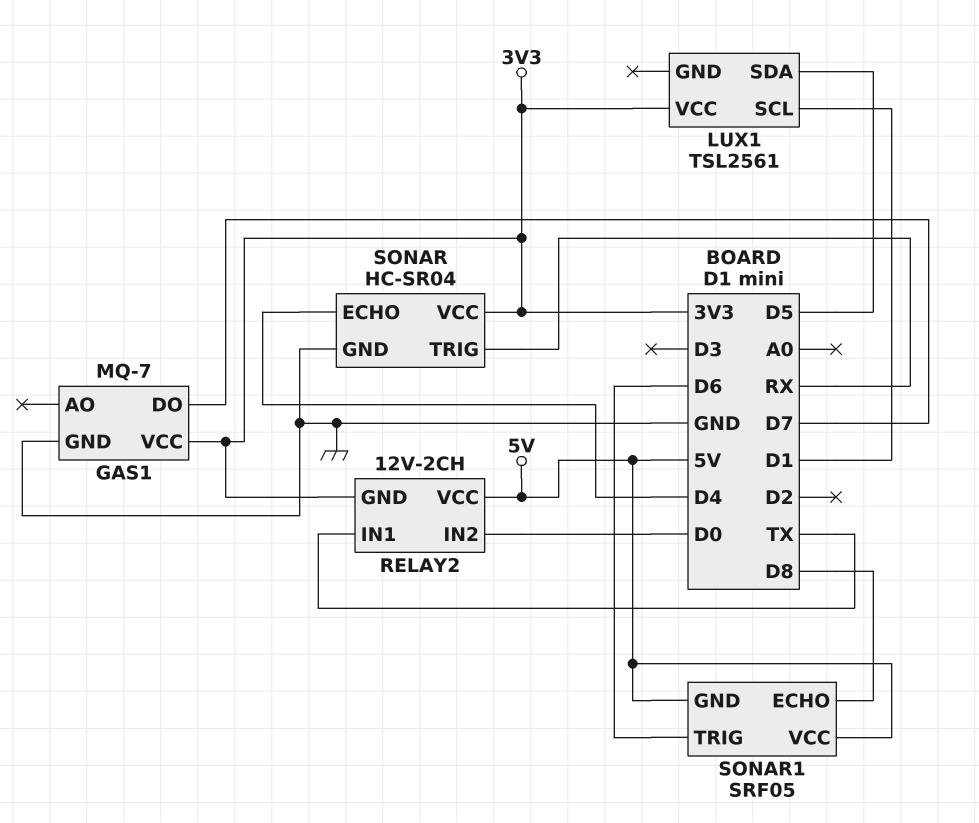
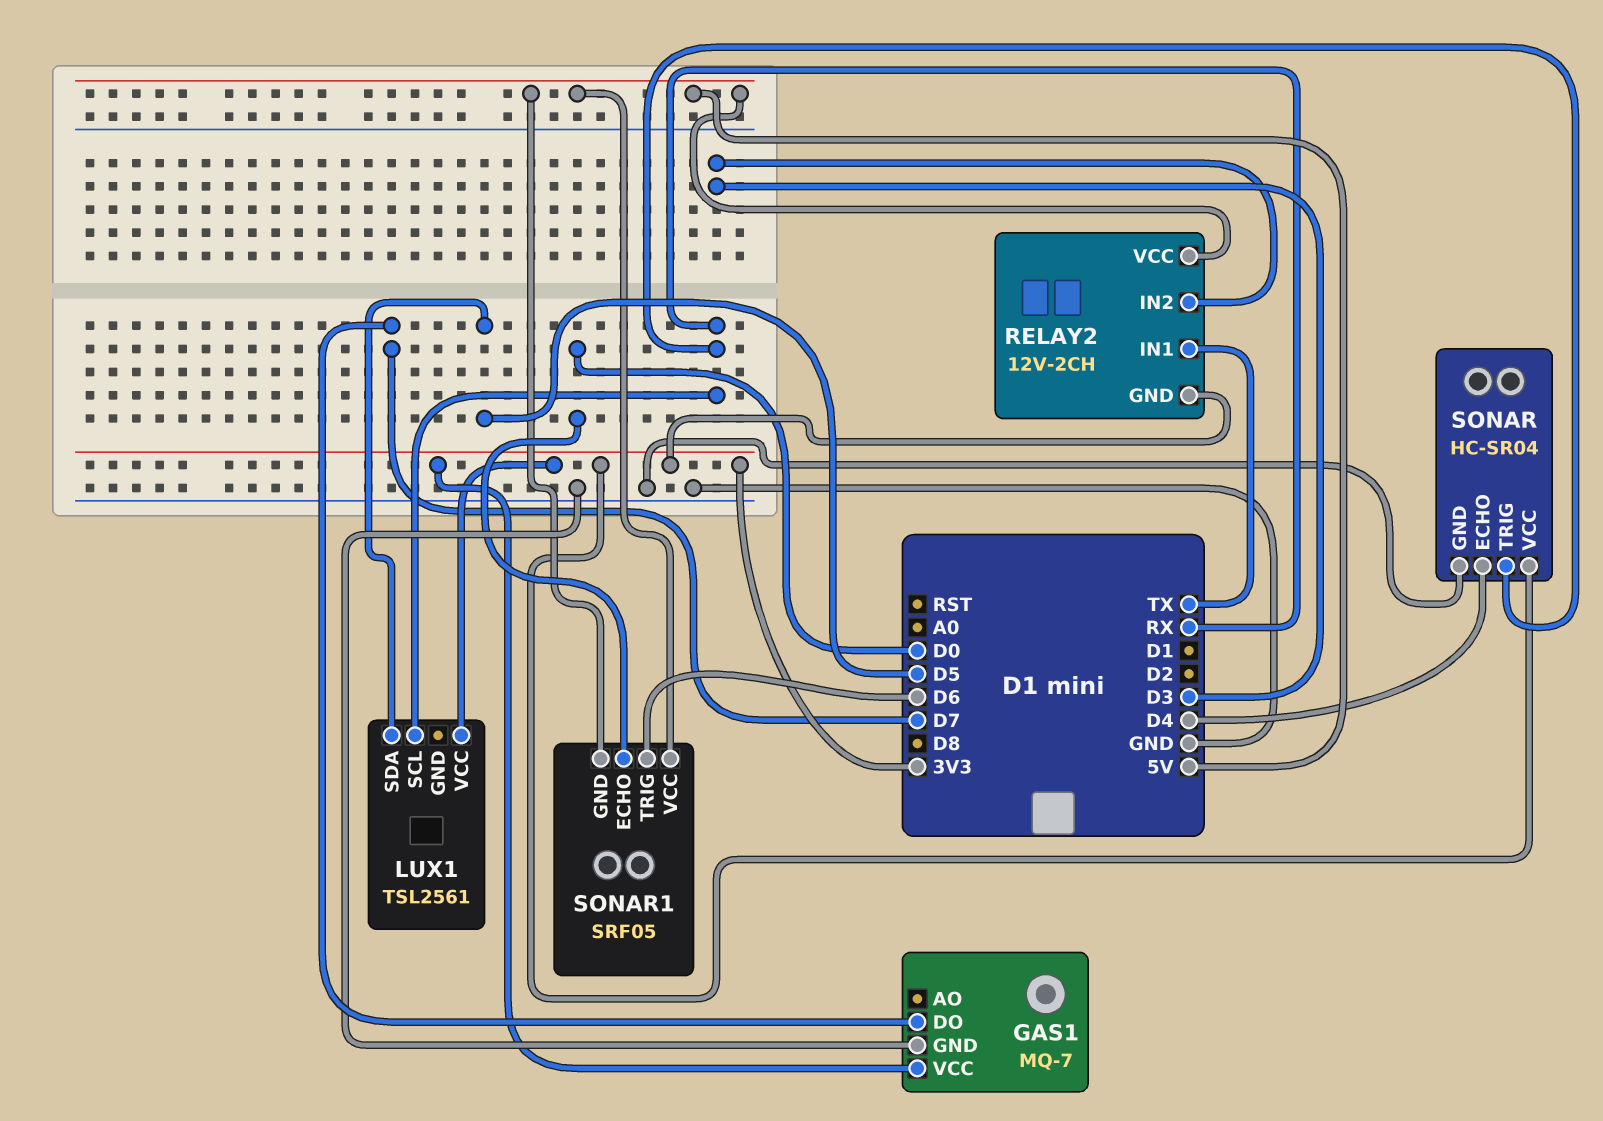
LUX1 pin SCL: D1 -> RX
RELAY2 pin IN2: D0 -> D3
SONAR1 pin ECHO: D8 -> D0

